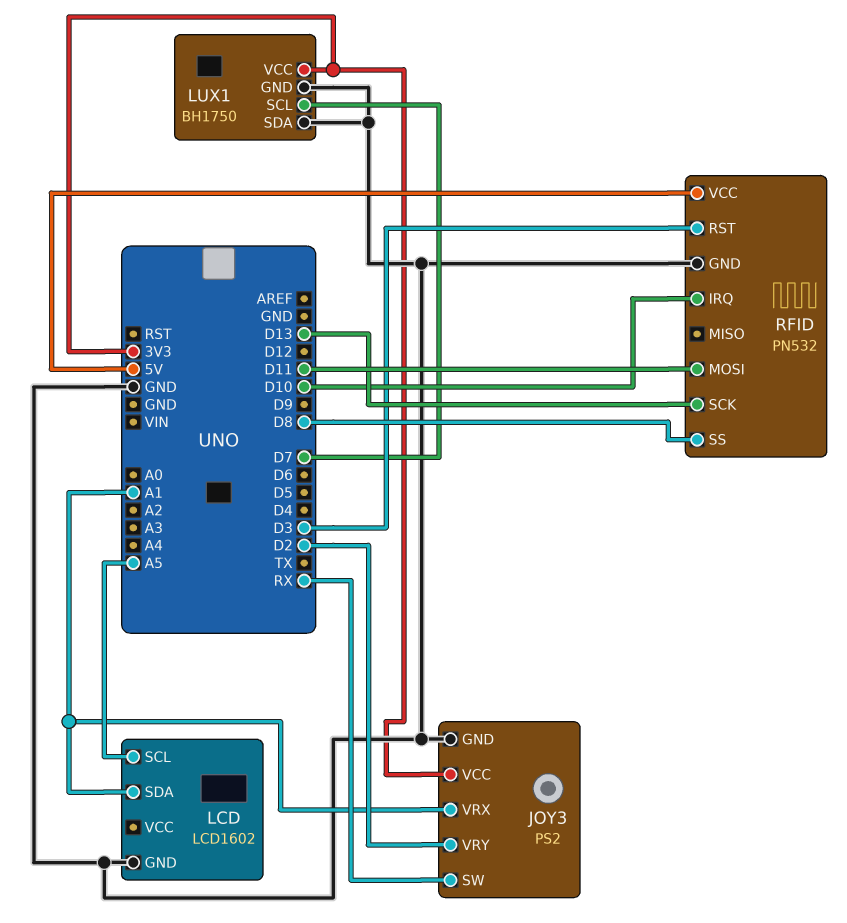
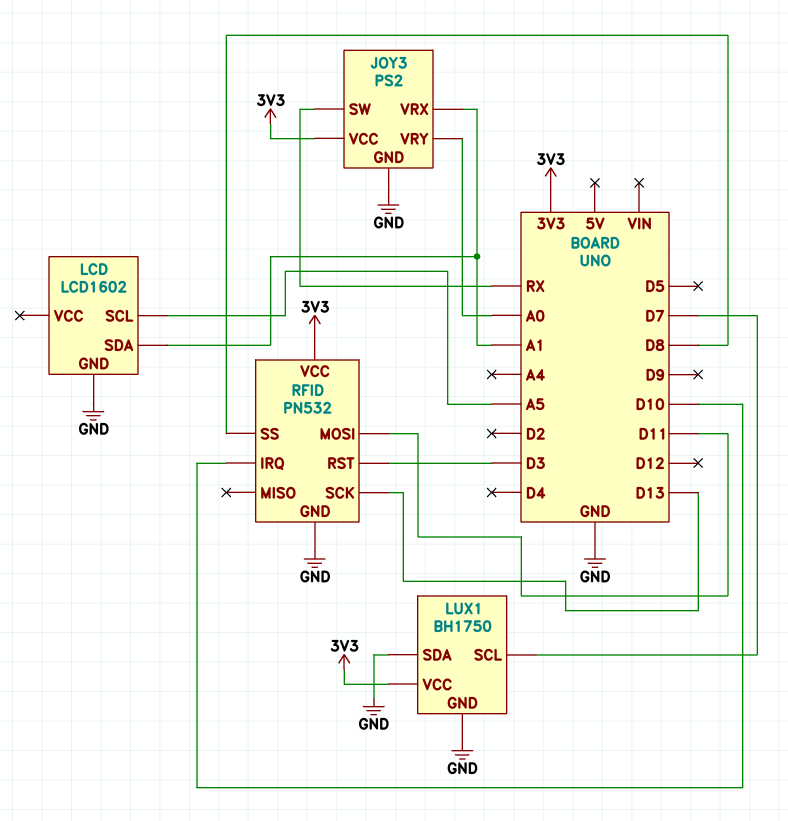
JOY3 pin VRY: D2 -> A0
RFID pin VCC: 5V -> 3V3

